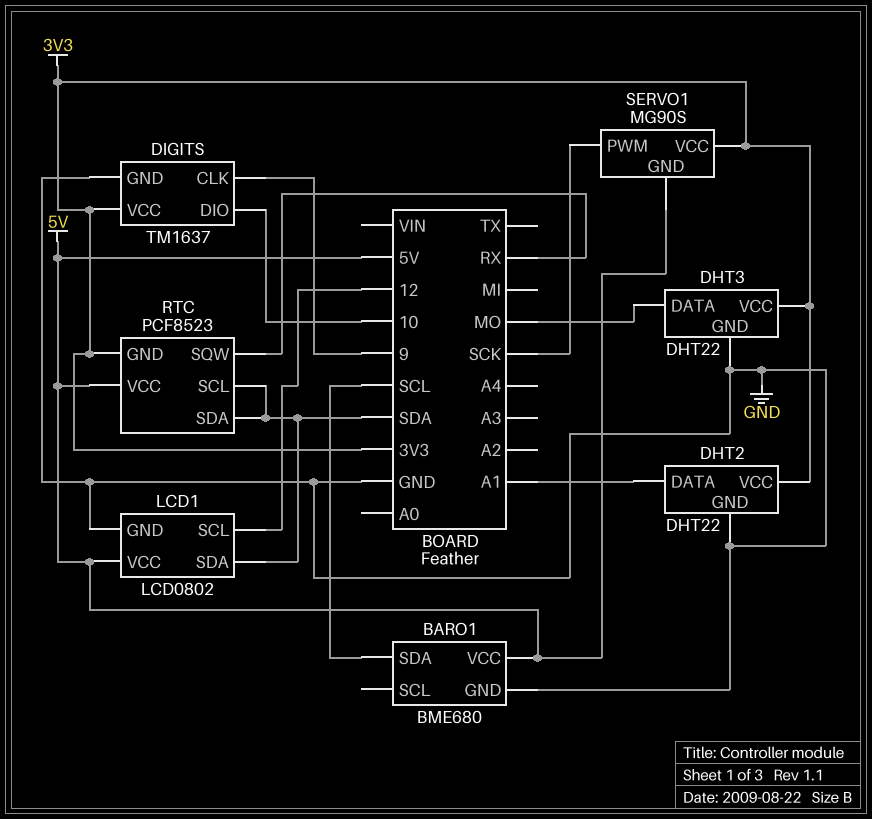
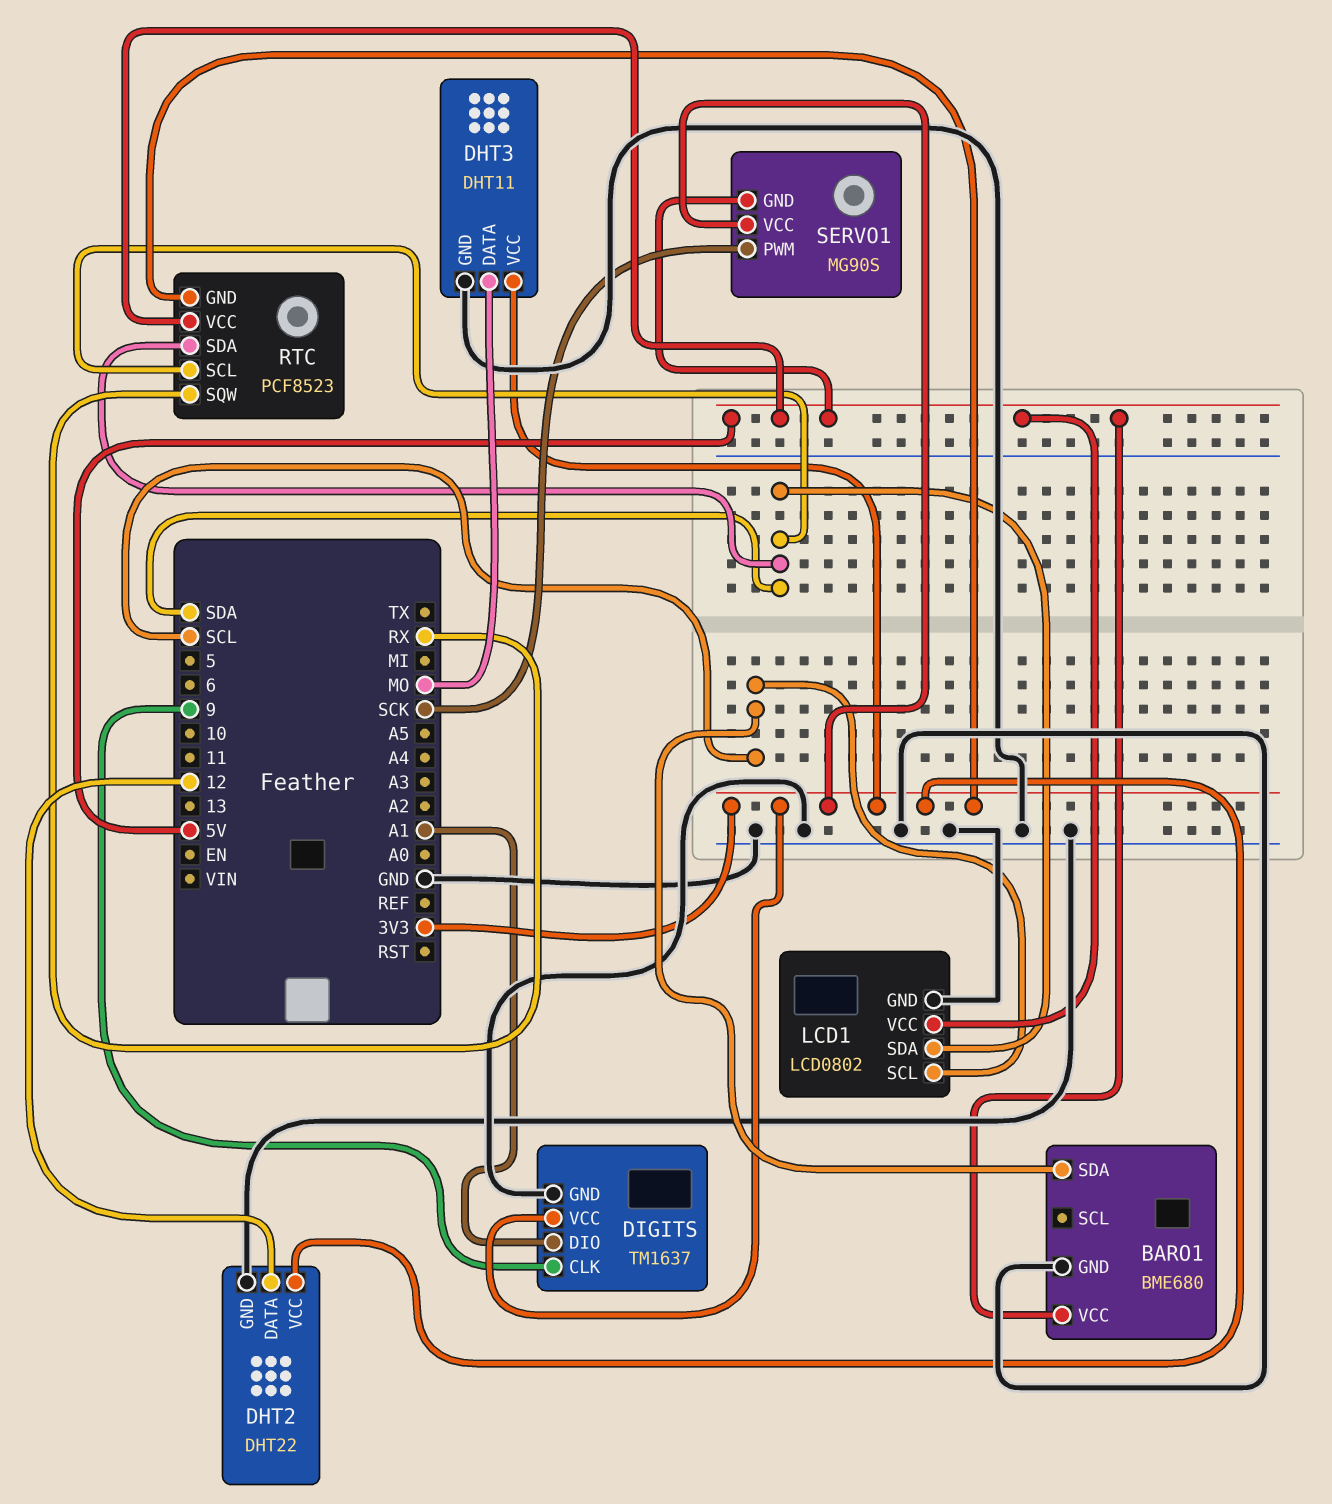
DHT2 pin DATA: A1 -> 12
DHT3: DHT22 -> DHT11
DIGITS pin DIO: 10 -> A1
LCD1 pin SCL: 12 -> SCL

